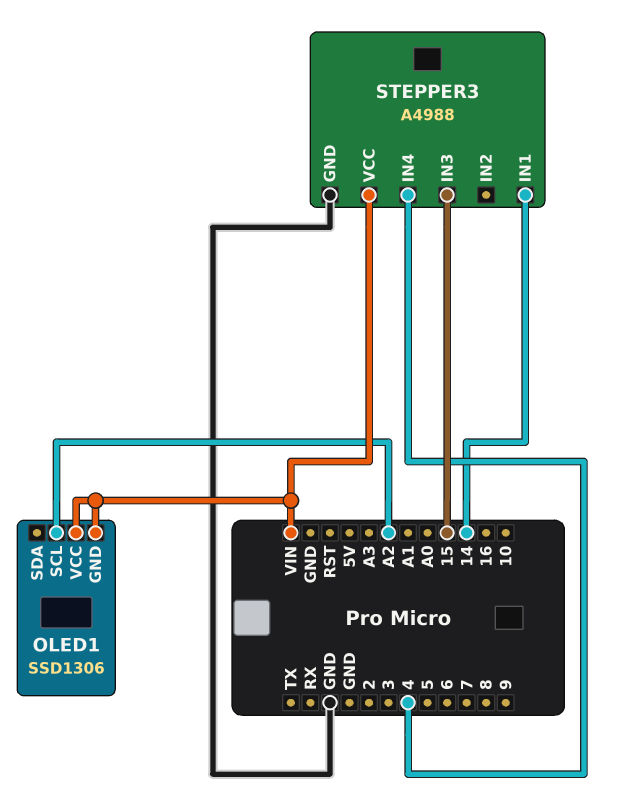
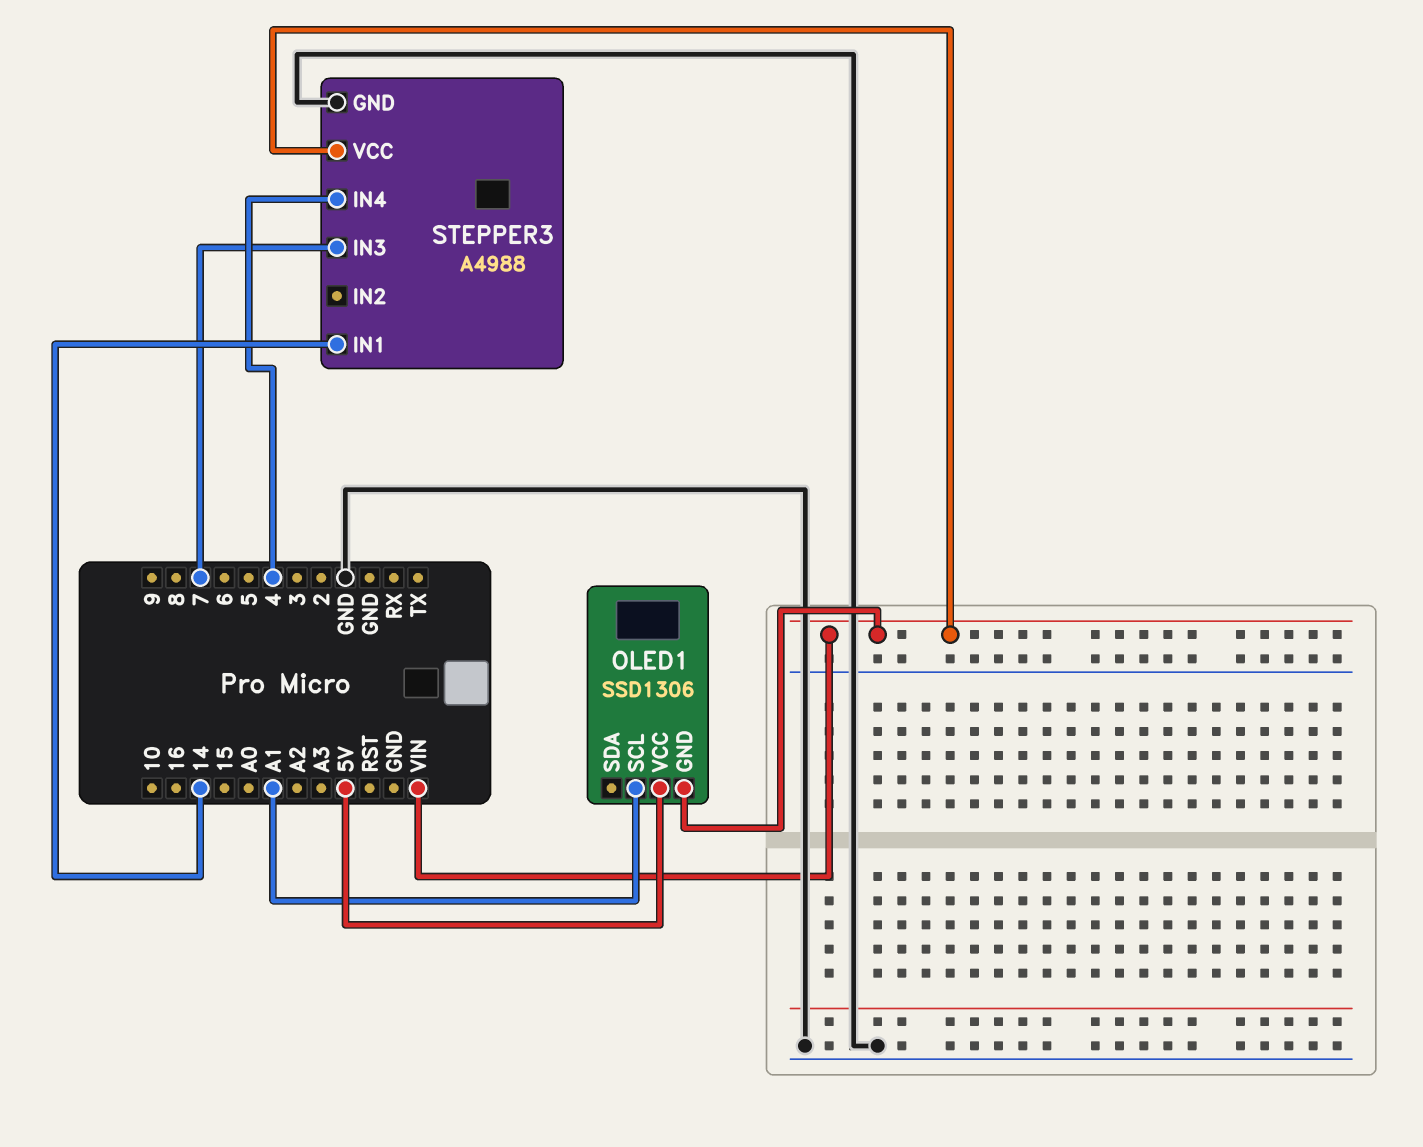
OLED1 pin SCL: A2 -> A1
OLED1 pin VCC: VIN -> 5V
STEPPER3 pin IN3: 15 -> 7

